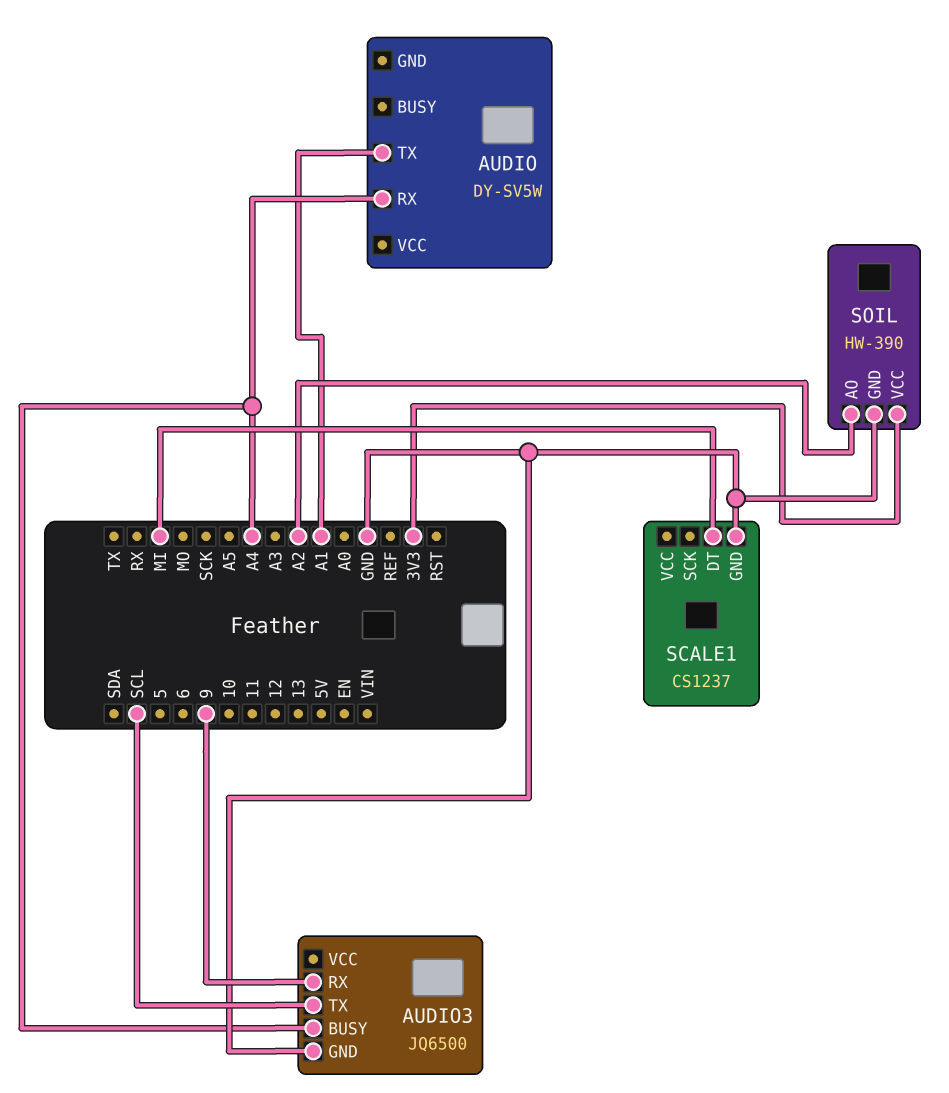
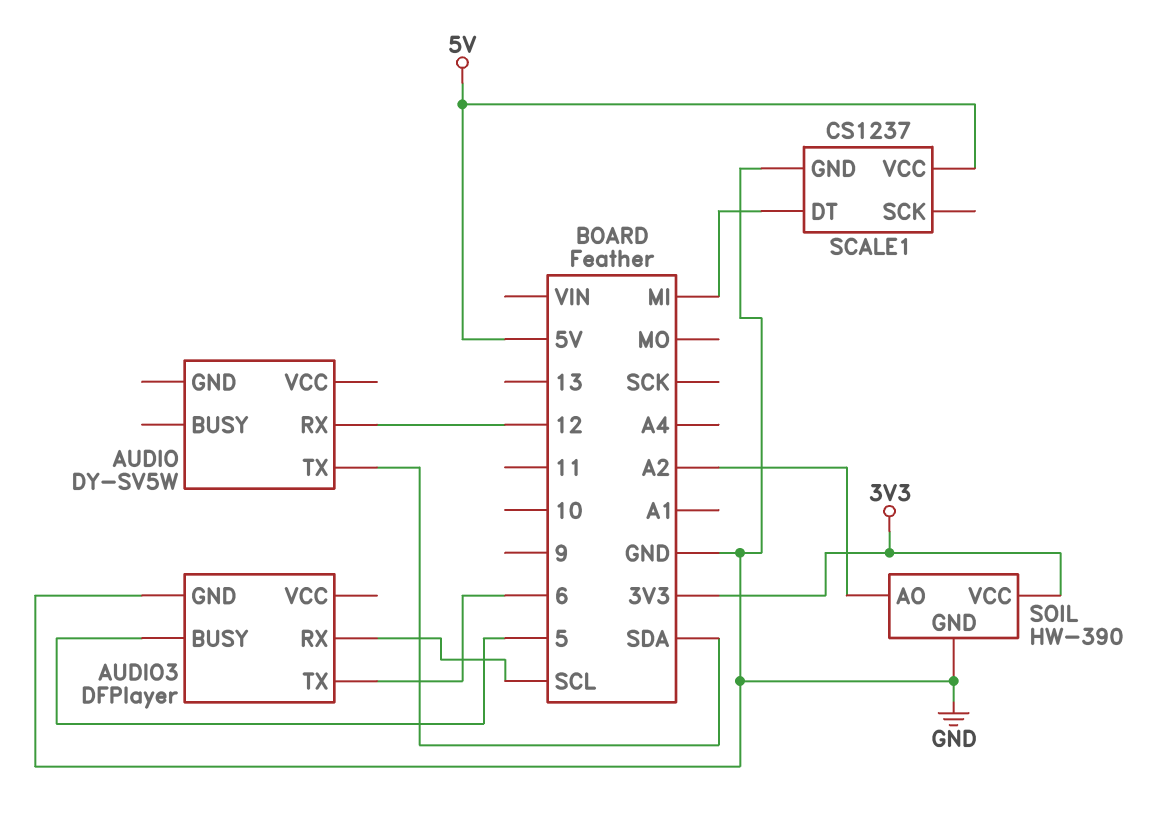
AUDIO pin RX: A4 -> 12
AUDIO pin TX: A1 -> SDA
AUDIO3: JQ6500 -> DFPlayer
AUDIO3 pin BUSY: A4 -> 5
AUDIO3 pin RX: 9 -> SCL
AUDIO3 pin TX: SCL -> 6
SCALE1 pin VCC: none -> 5V

